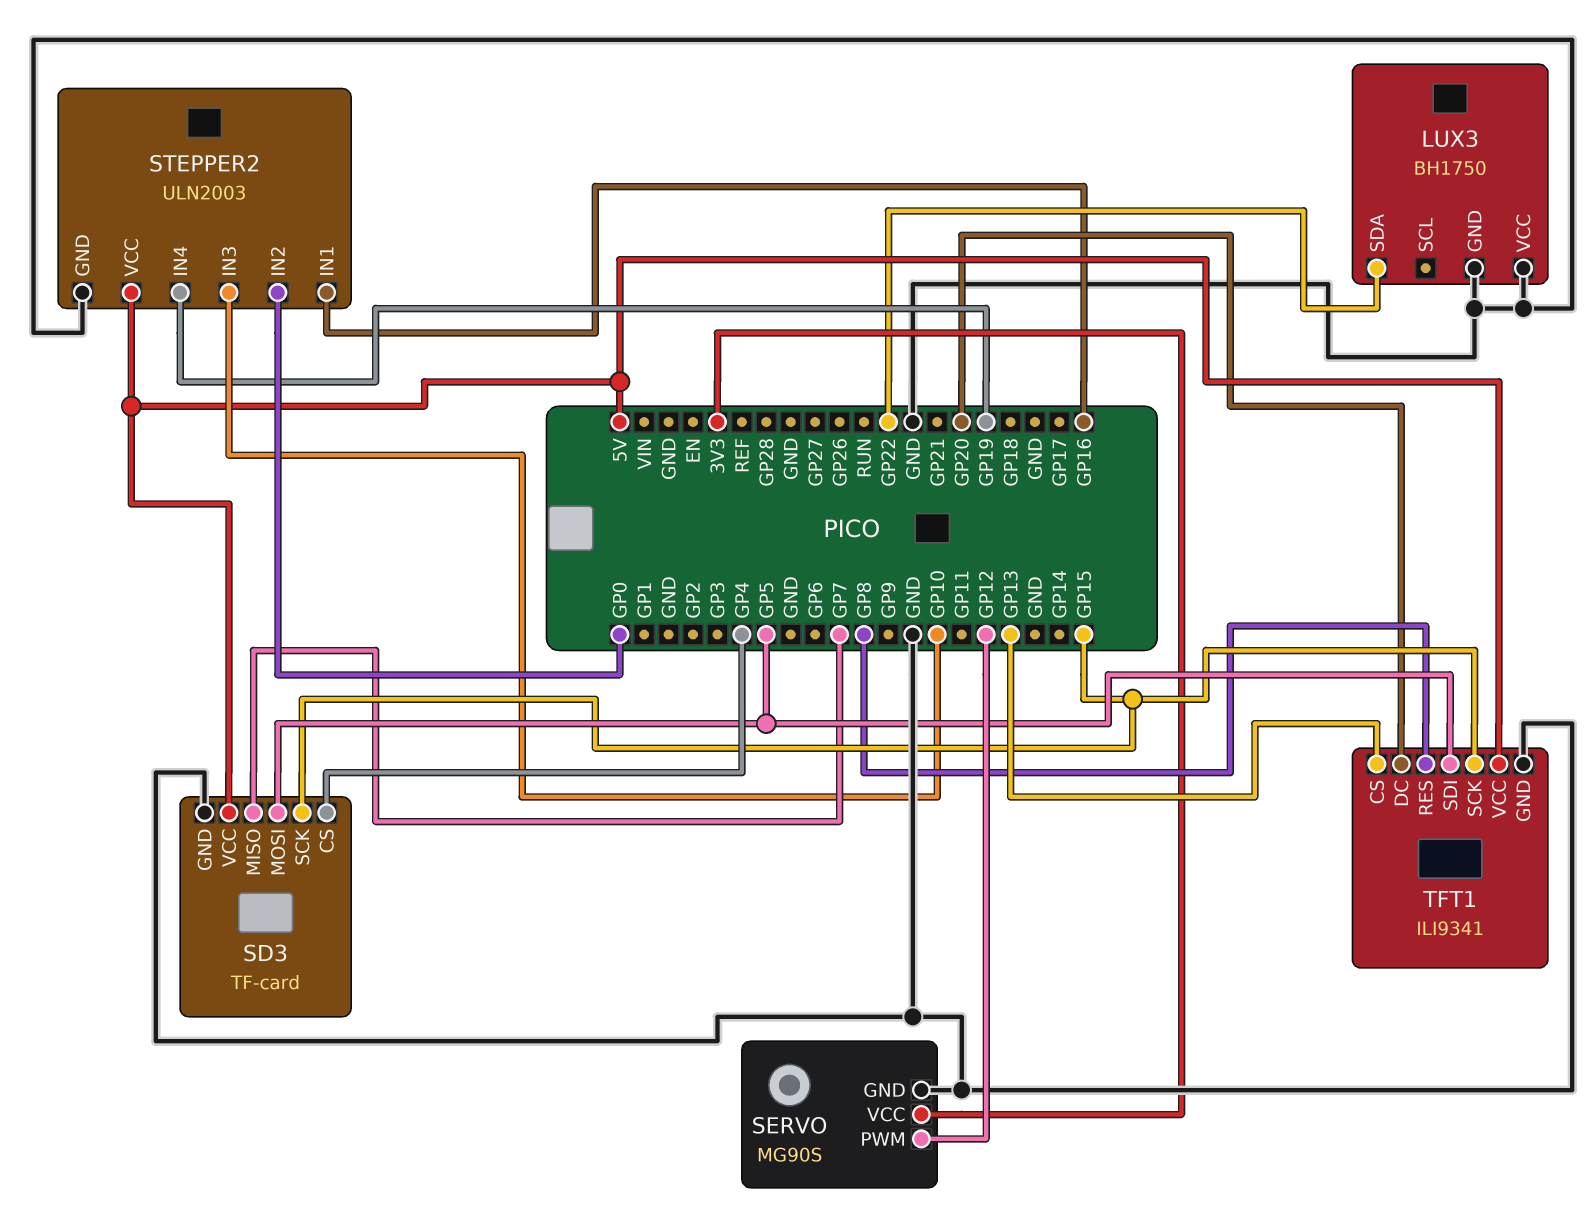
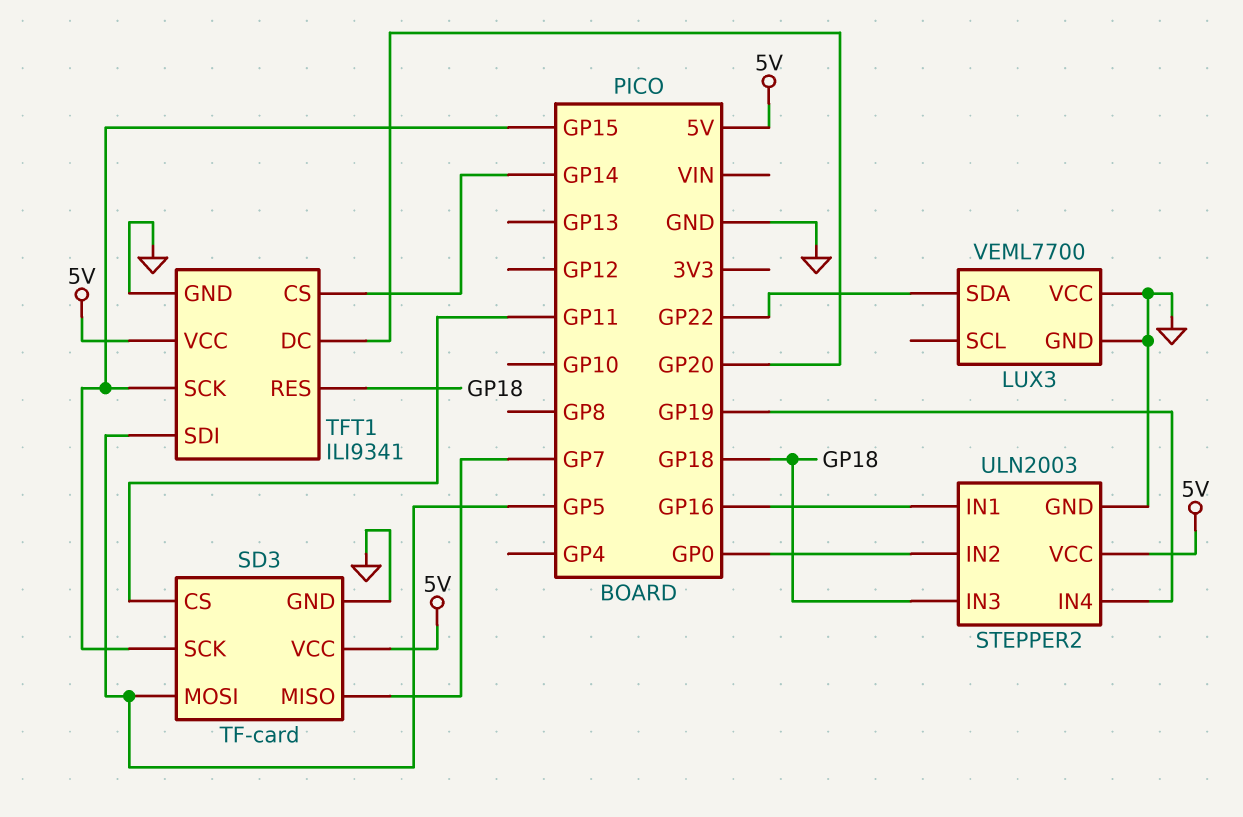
LUX3: BH1750 -> VEML7700
SD3 pin CS: GP4 -> GP11
SERVO: MG90S -> none
SERVO pin GND: GND -> none
SERVO pin PWM: GP12 -> none
SERVO pin VCC: 3V3 -> none
STEPPER2 pin IN3: GP10 -> GP18
TFT1 pin CS: GP13 -> GP14
TFT1 pin RES: GP8 -> GP18

